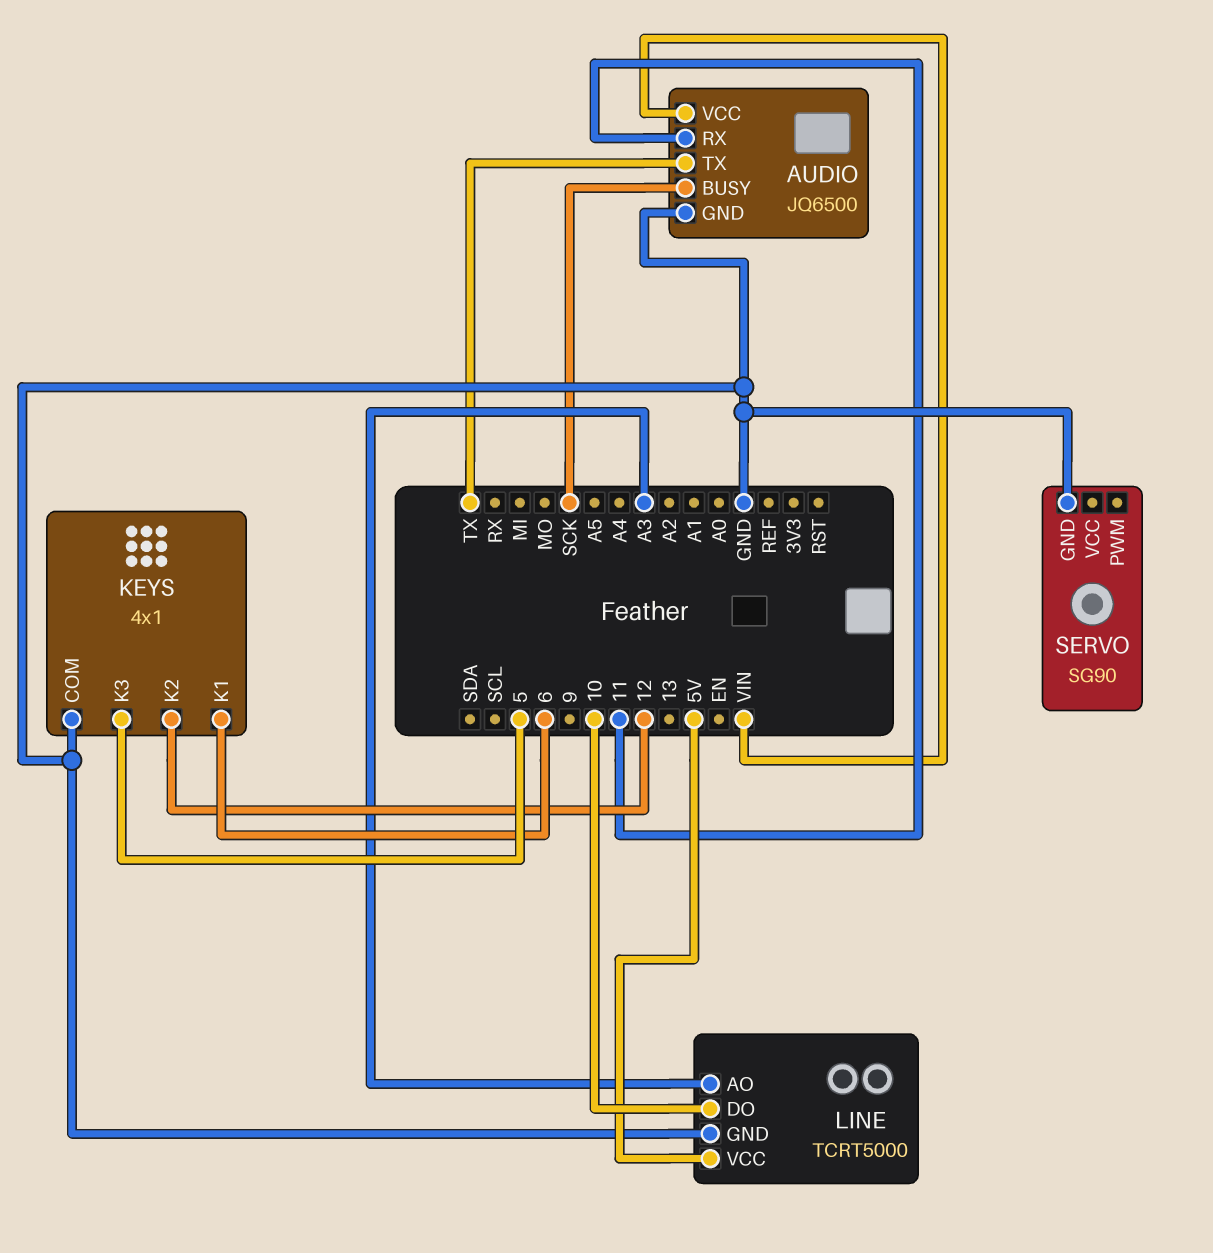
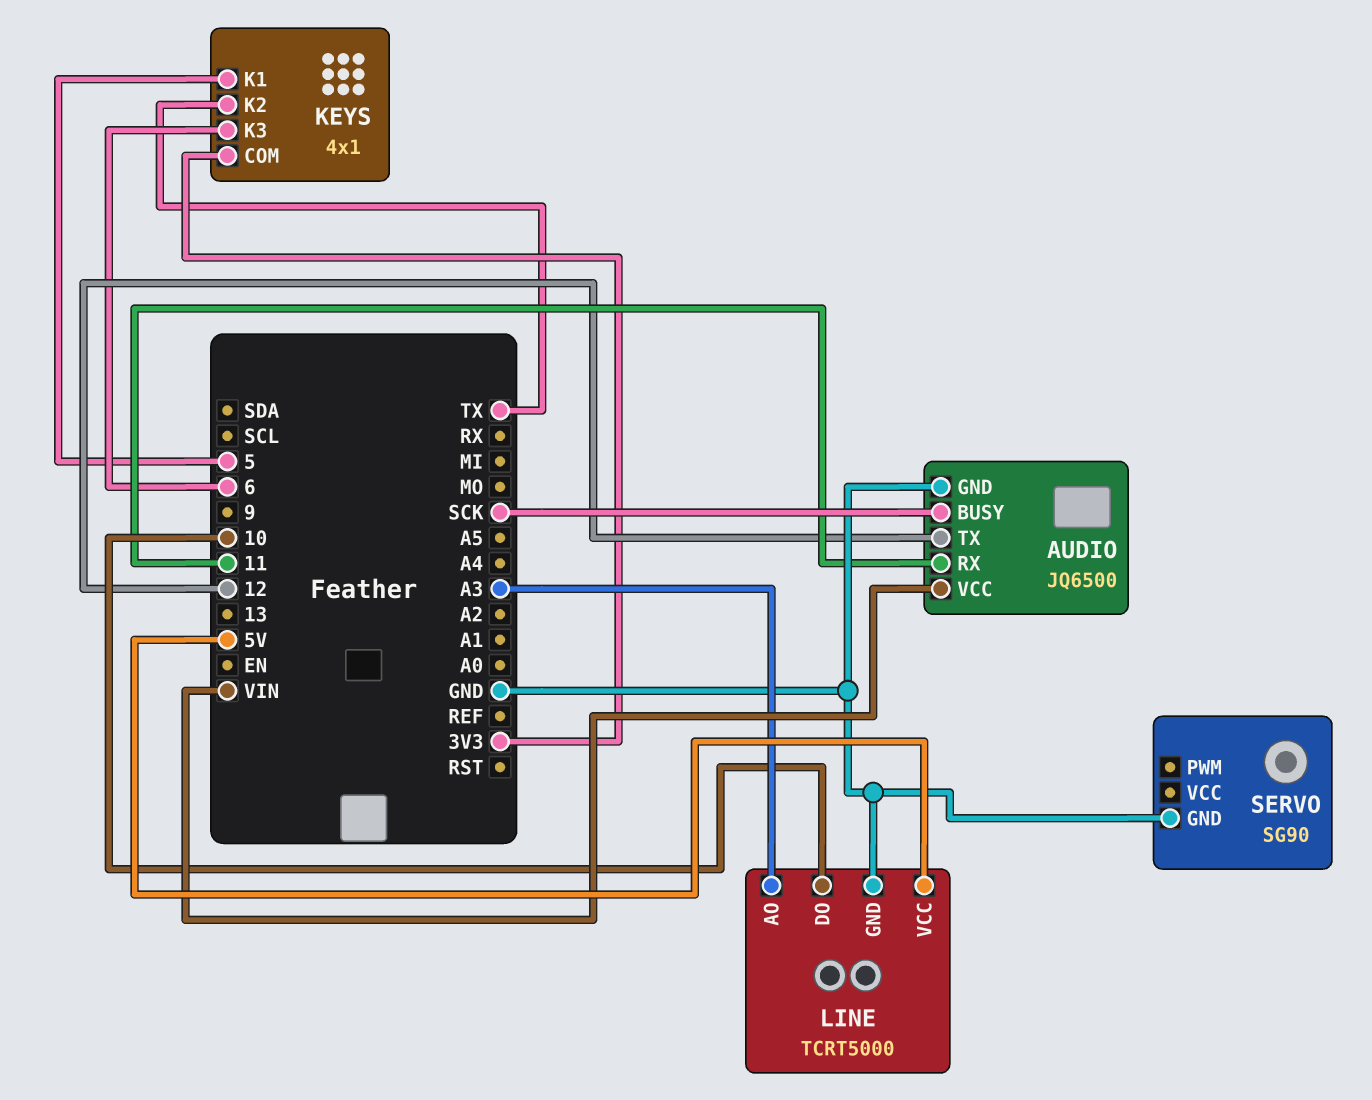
AUDIO pin TX: TX -> 12
KEYS pin COM: GND -> 3V3
KEYS pin K1: 6 -> 5
KEYS pin K2: 12 -> TX
KEYS pin K3: 5 -> 6

